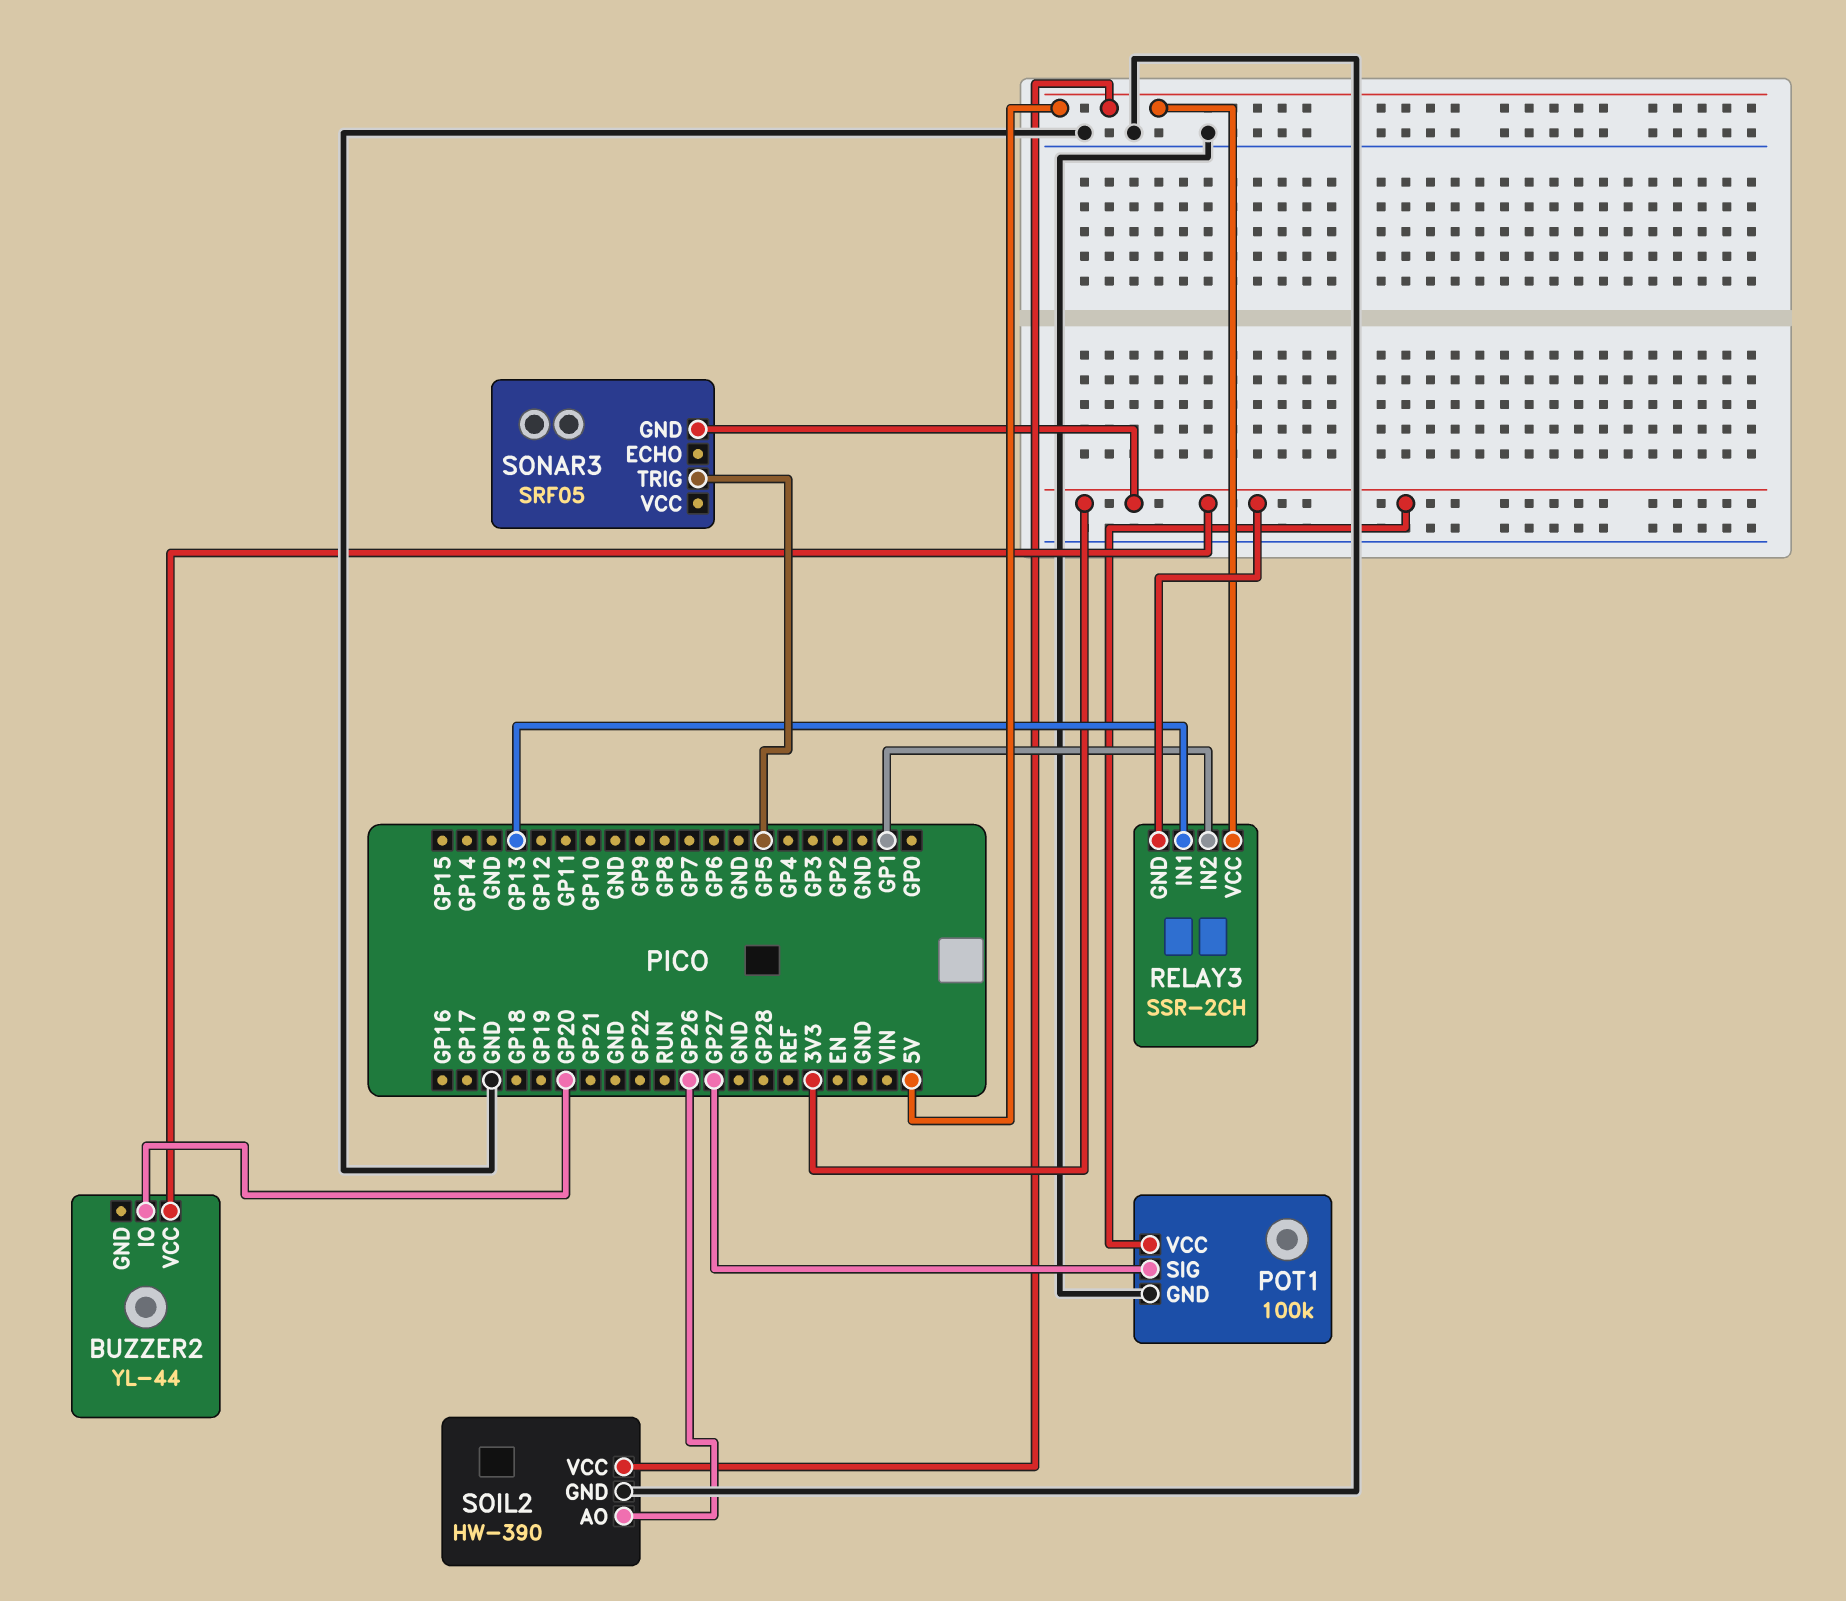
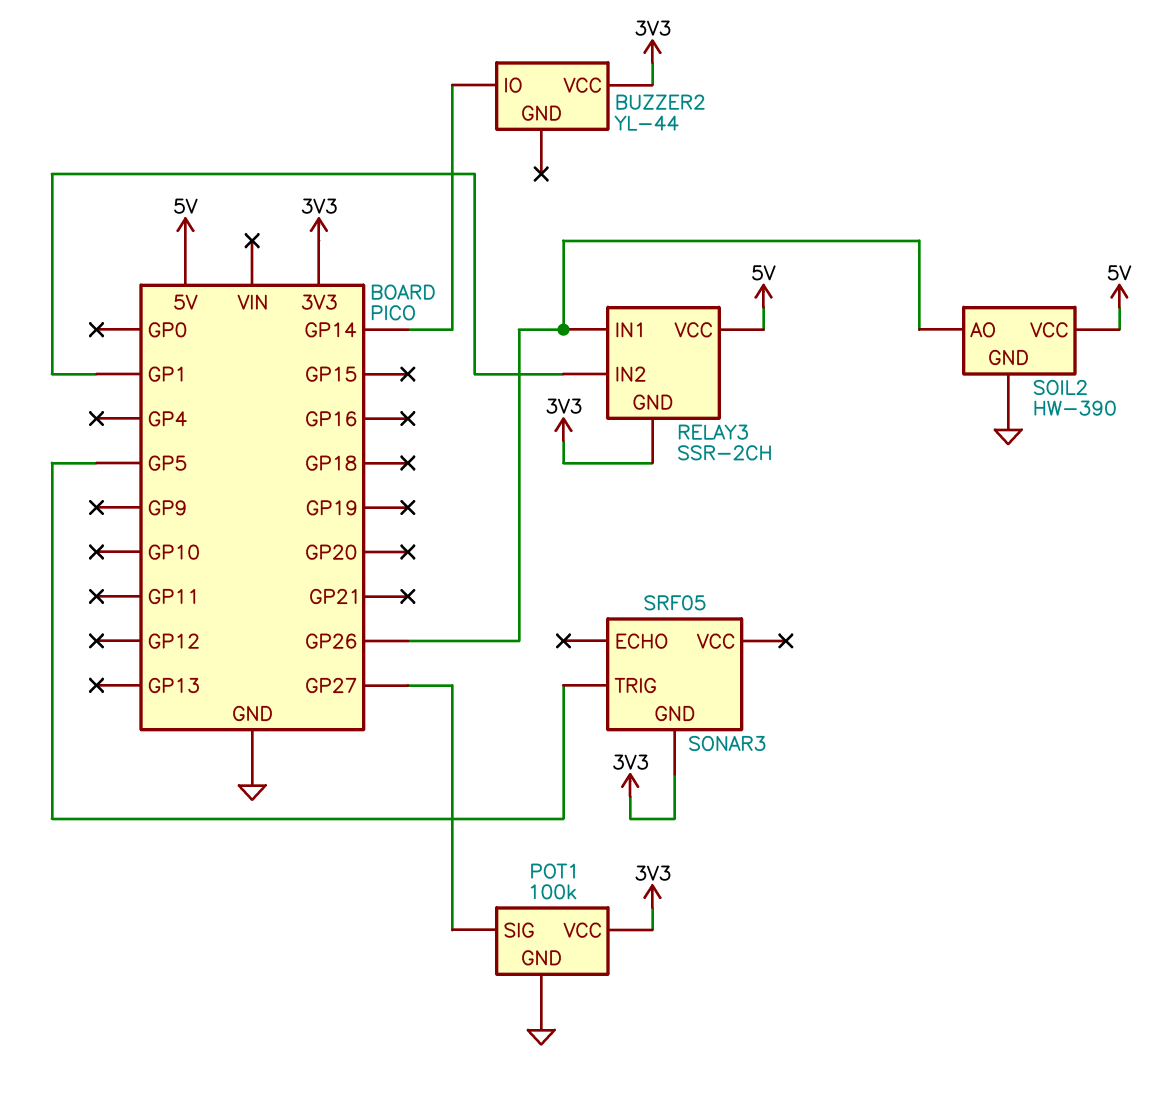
BUZZER2 pin IO: GP20 -> GP14
RELAY3 pin IN1: GP13 -> GP26

